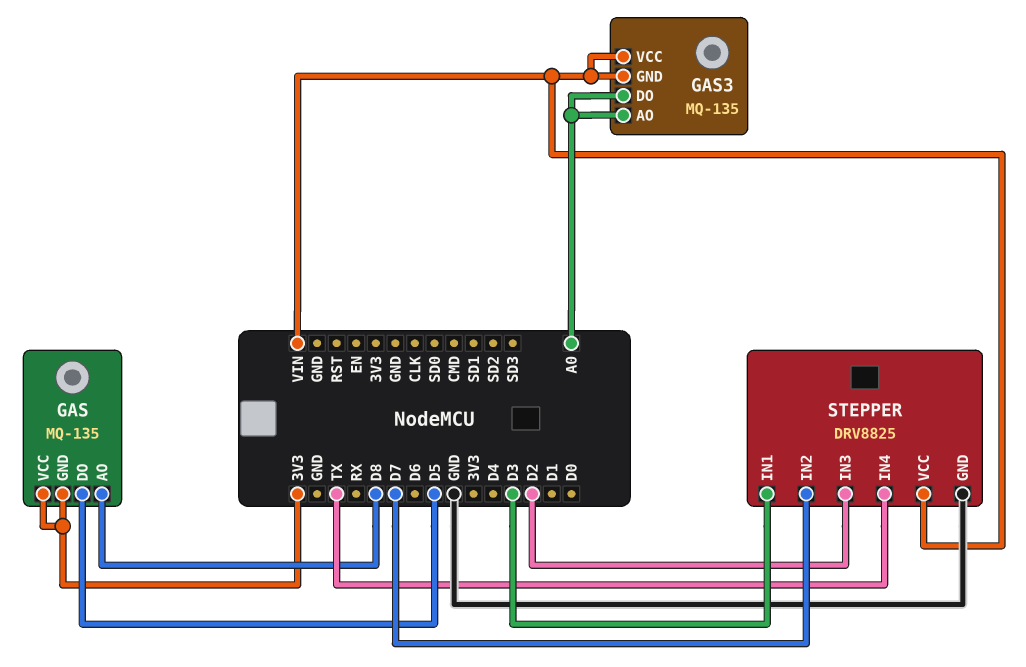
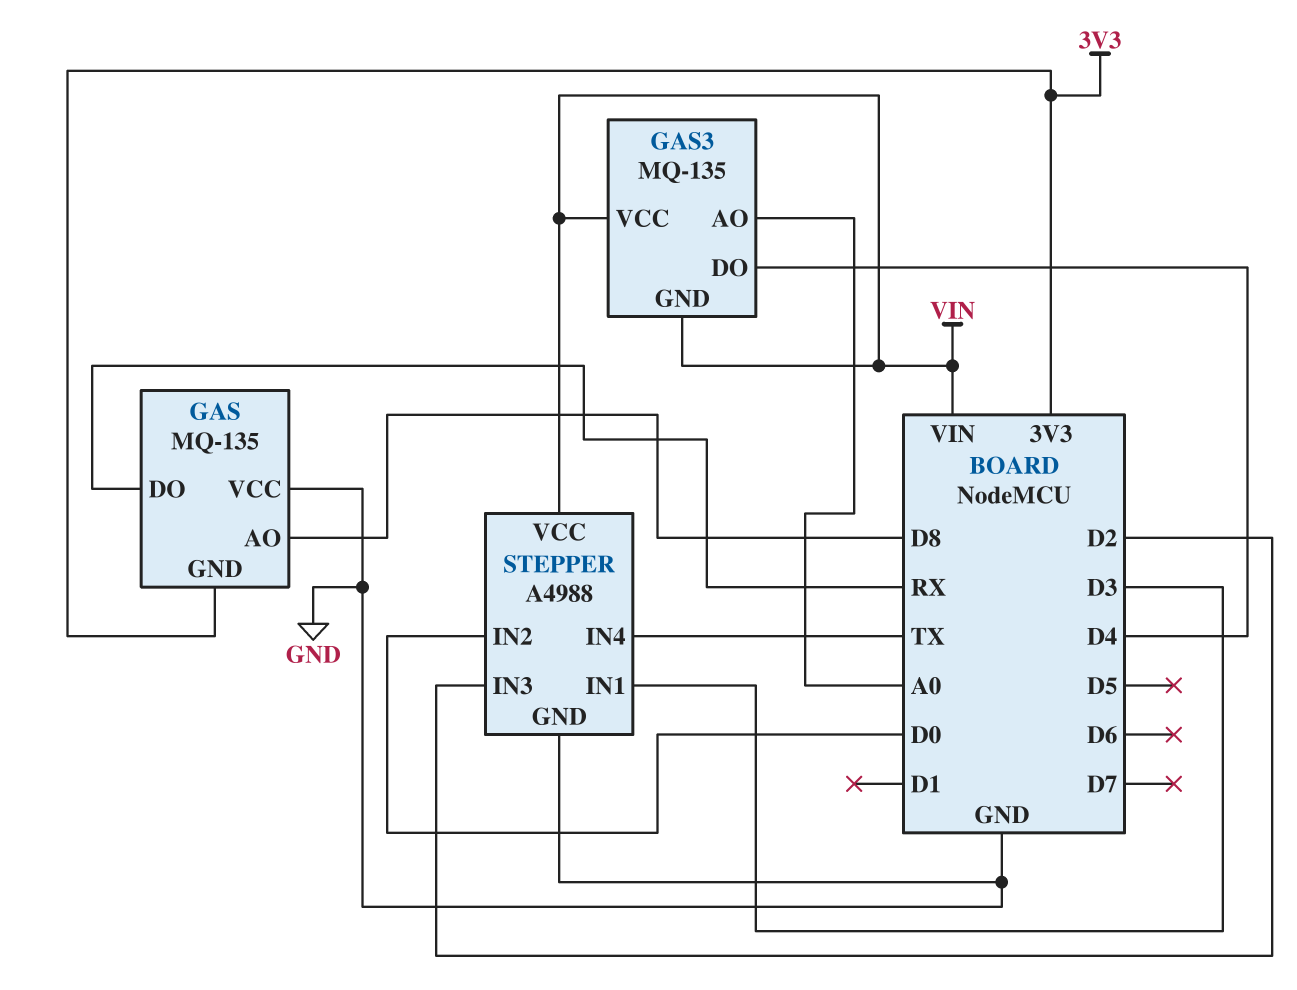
GAS pin DO: D5 -> RX
GAS pin VCC: 3V3 -> GND
GAS3 pin DO: A0 -> D4
STEPPER: DRV8825 -> A4988
STEPPER pin IN2: D7 -> D0

